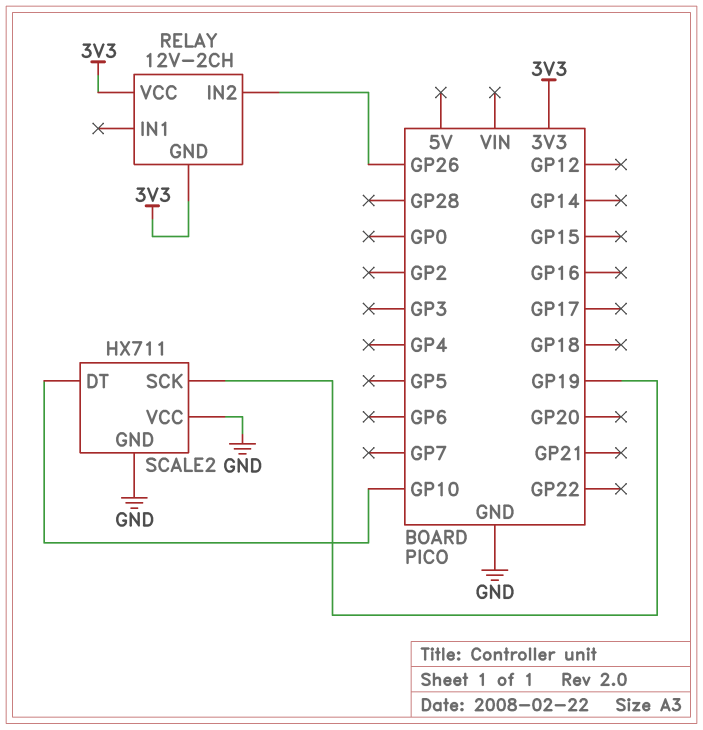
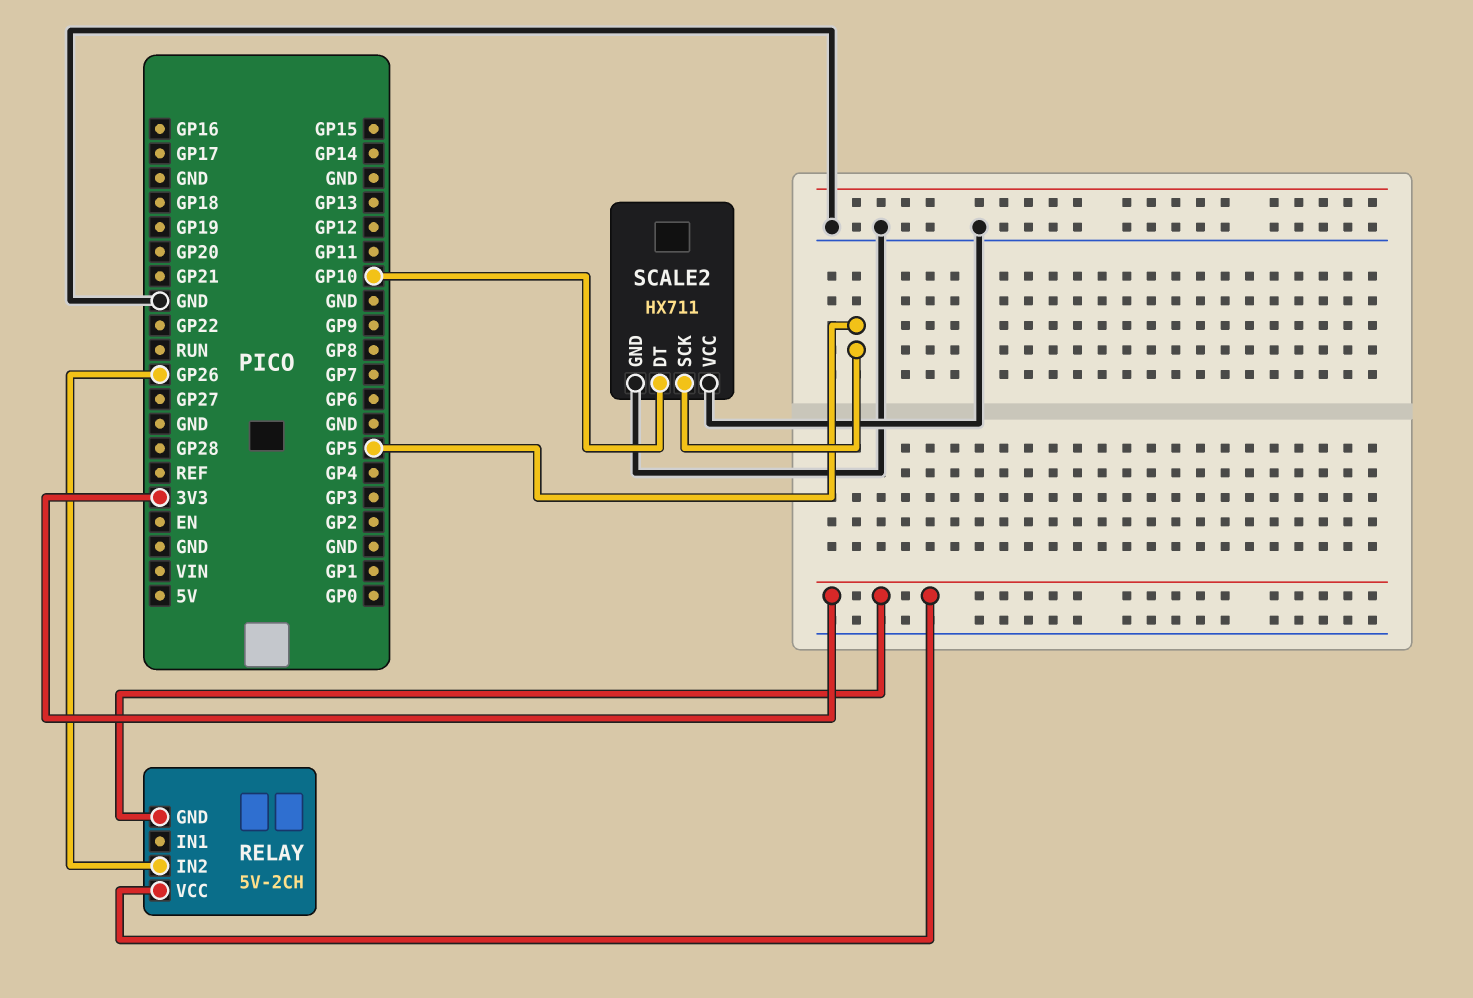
RELAY: 12V-2CH -> 5V-2CH
SCALE2 pin SCK: GP19 -> GP5

